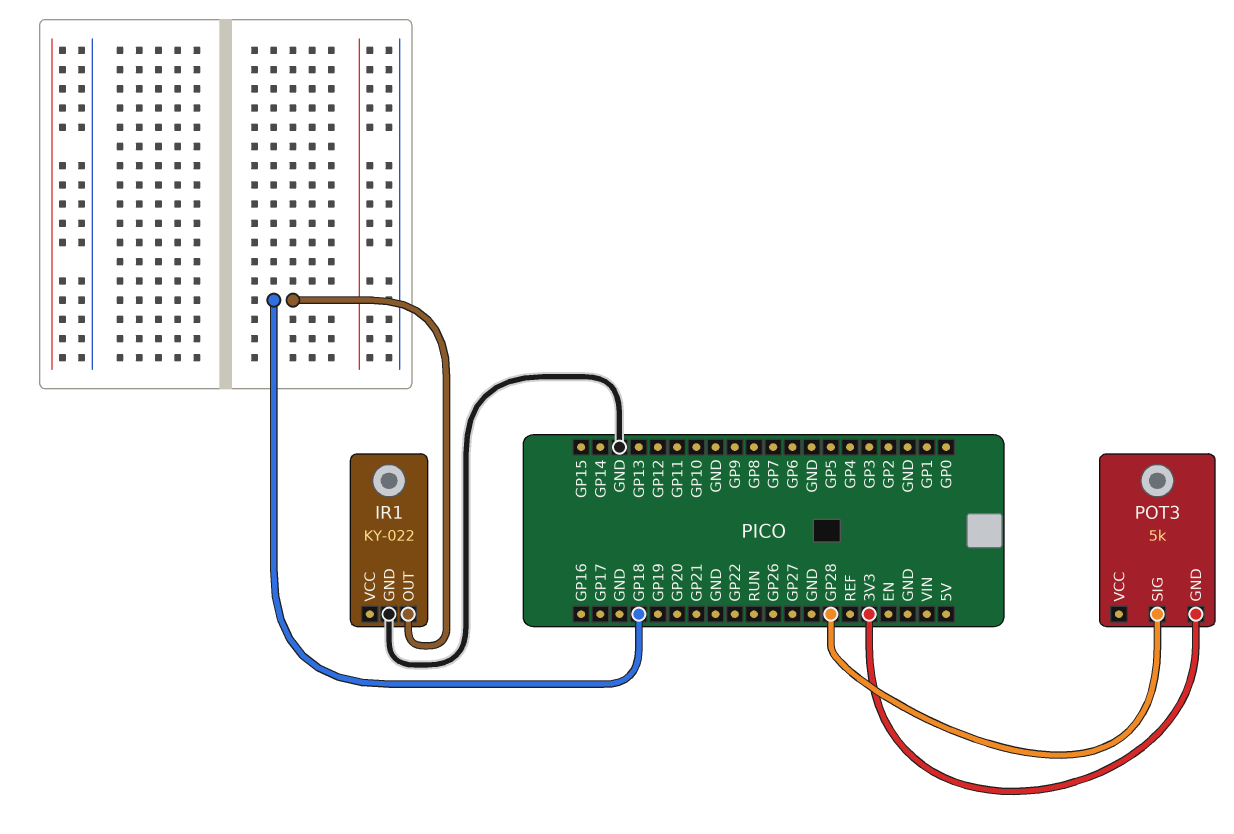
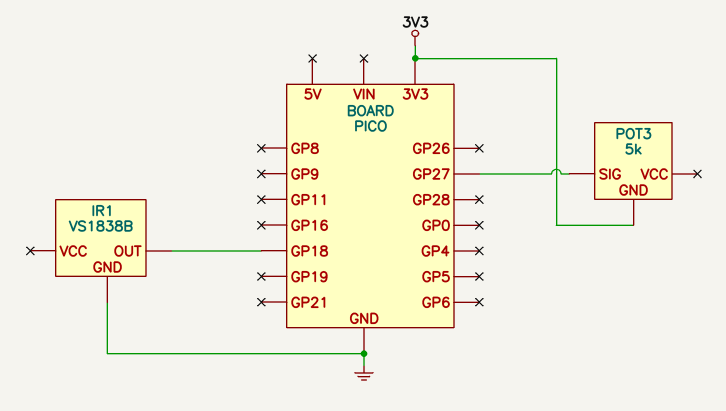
IR1: KY-022 -> VS1838B
POT3 pin SIG: GP28 -> GP27

